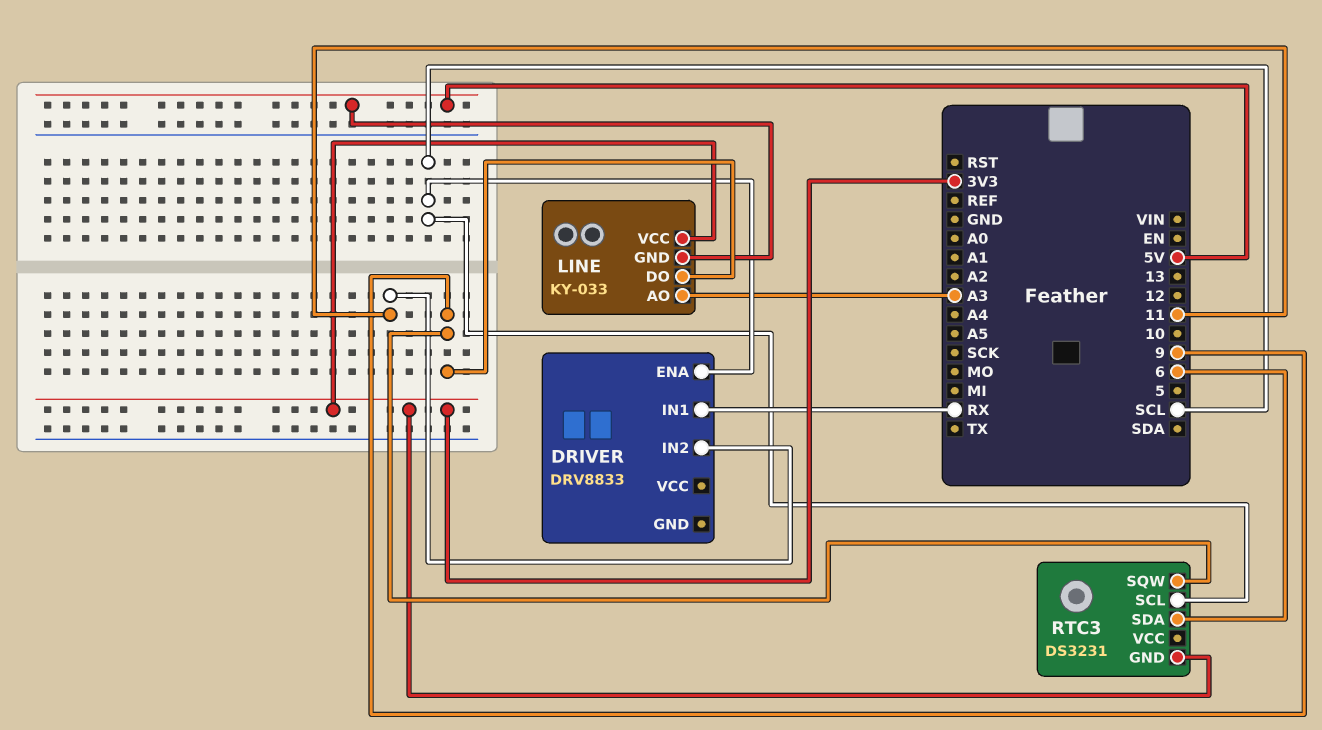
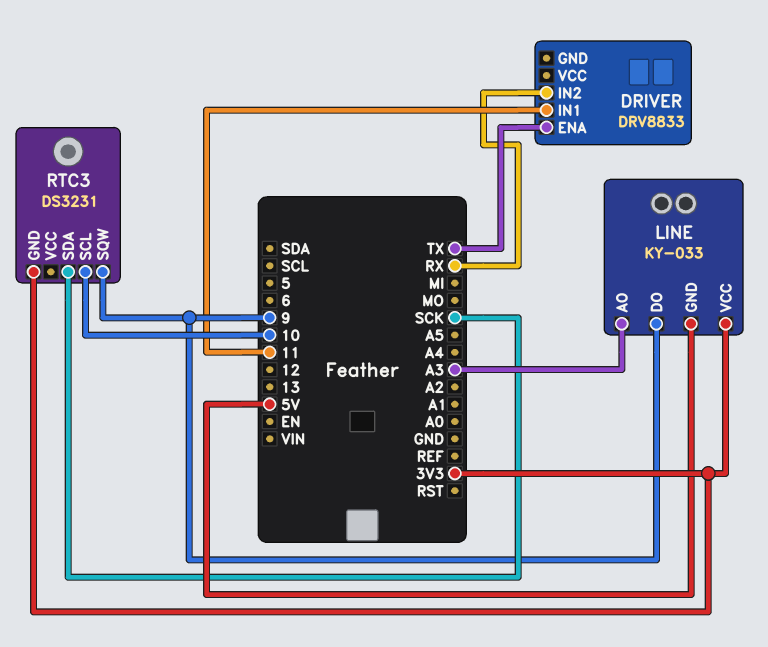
DRIVER pin ENA: SCL -> TX
DRIVER pin IN1: RX -> 11
DRIVER pin IN2: 11 -> RX
RTC3 pin SCL: SCL -> 10
RTC3 pin SDA: 6 -> SCK

